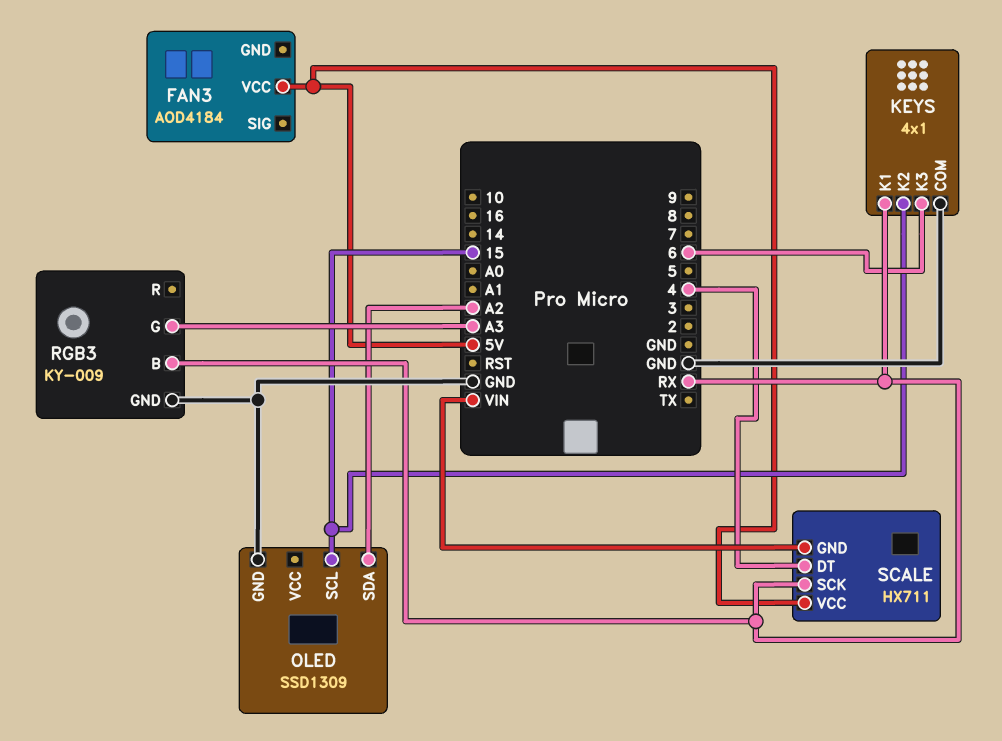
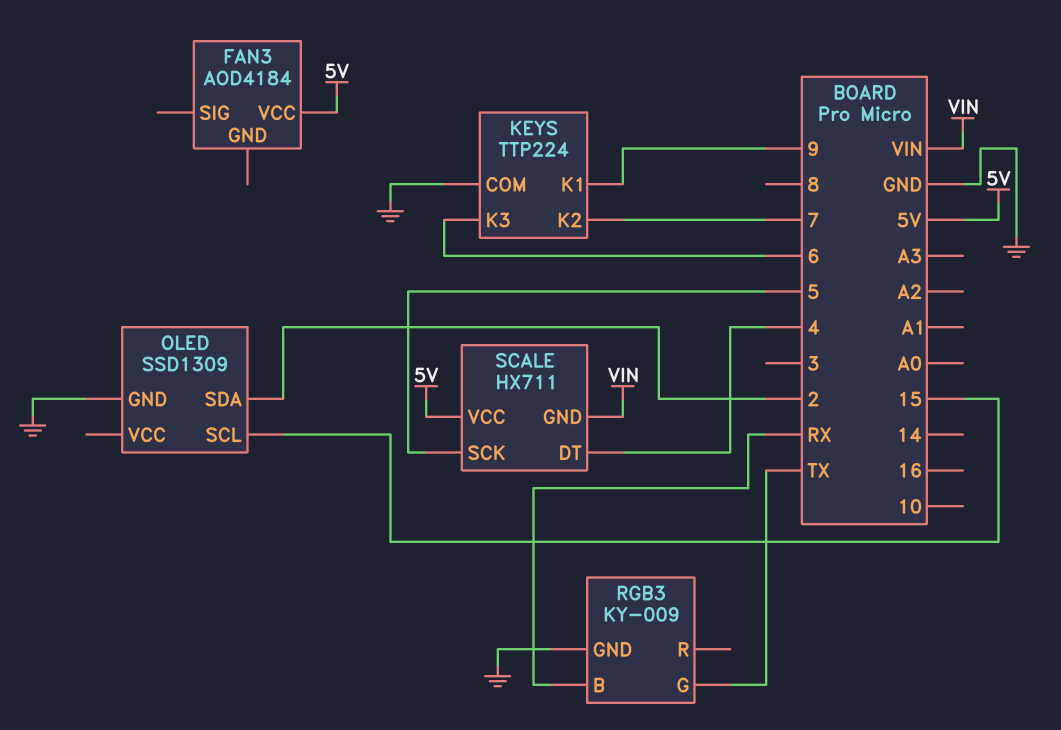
KEYS: 4x1 -> TTP224
KEYS pin K1: RX -> 9
KEYS pin K2: 15 -> 7
OLED pin SDA: A2 -> 2
RGB3 pin G: A3 -> TX
SCALE pin SCK: RX -> 5

